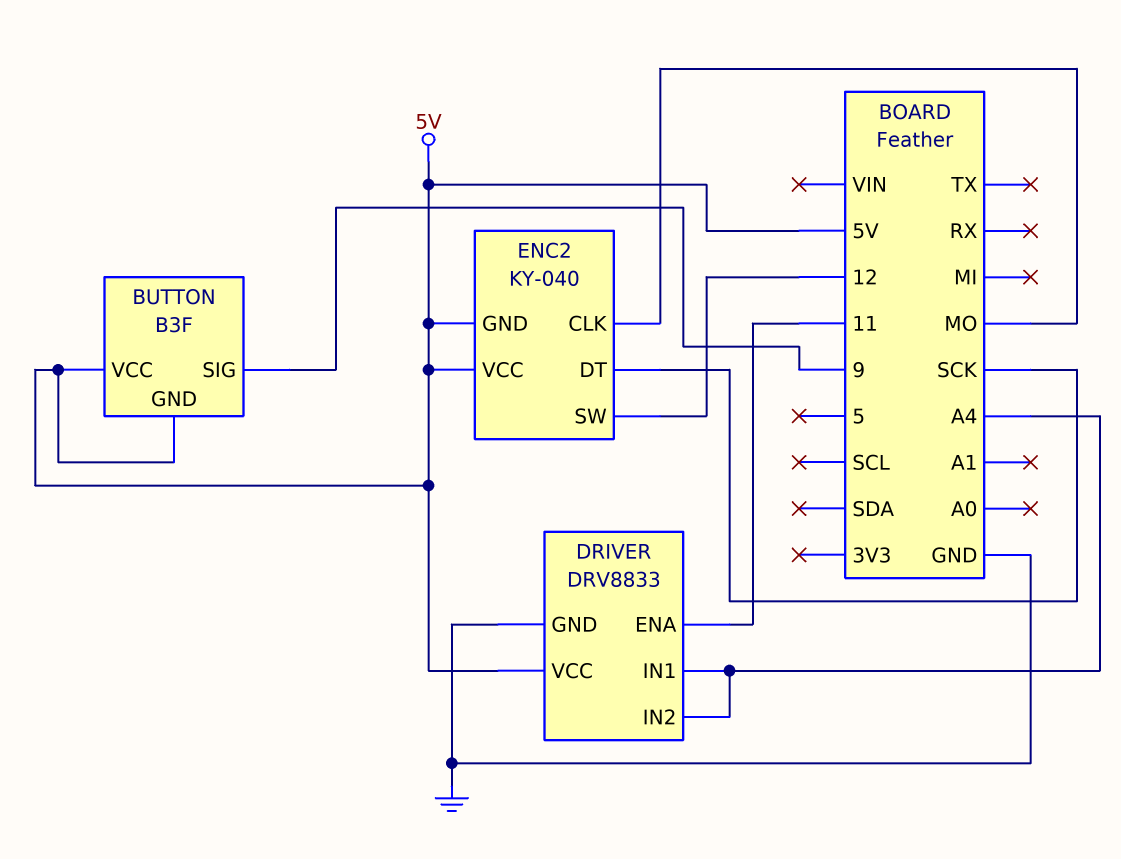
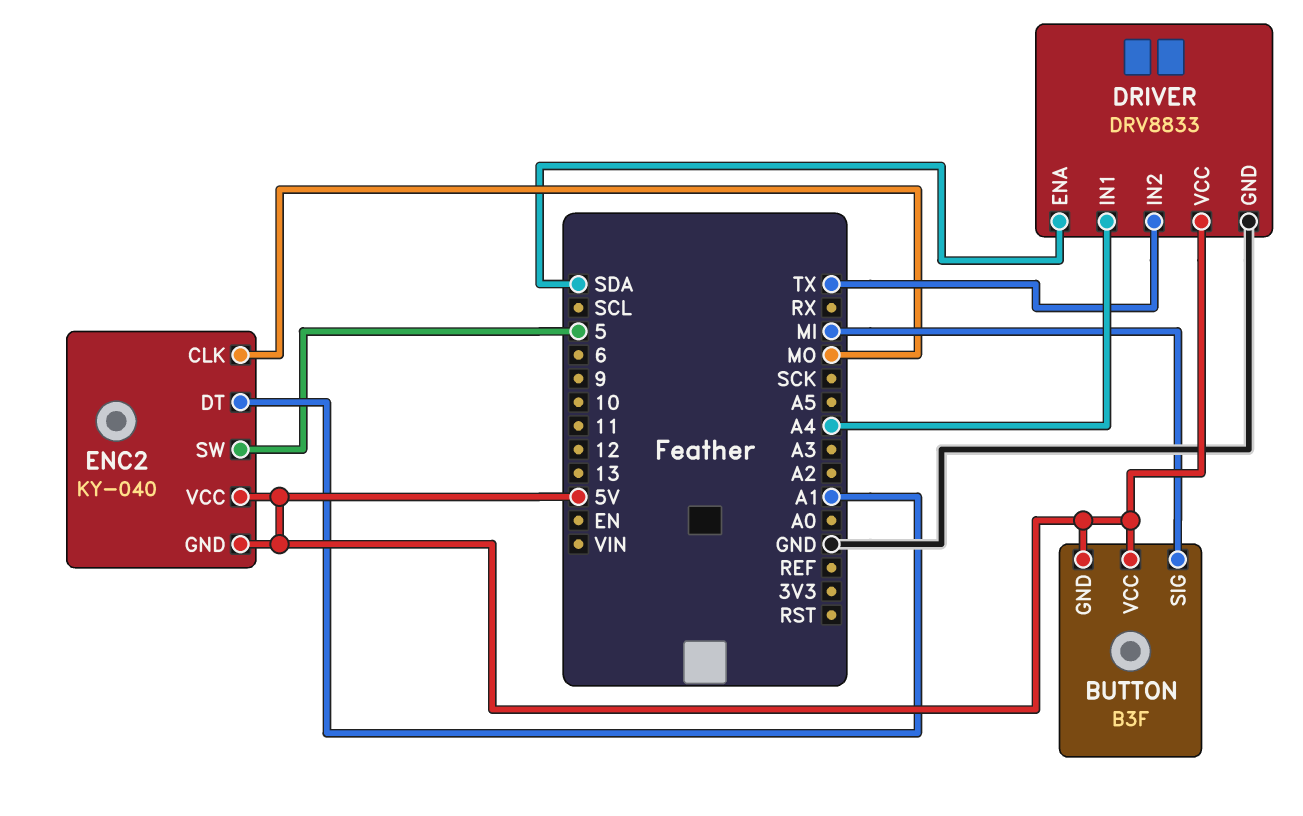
BUTTON pin SIG: 9 -> MI
DRIVER pin ENA: 11 -> SDA
DRIVER pin IN2: A4 -> TX
ENC2 pin DT: SCK -> A1
ENC2 pin SW: 12 -> 5

